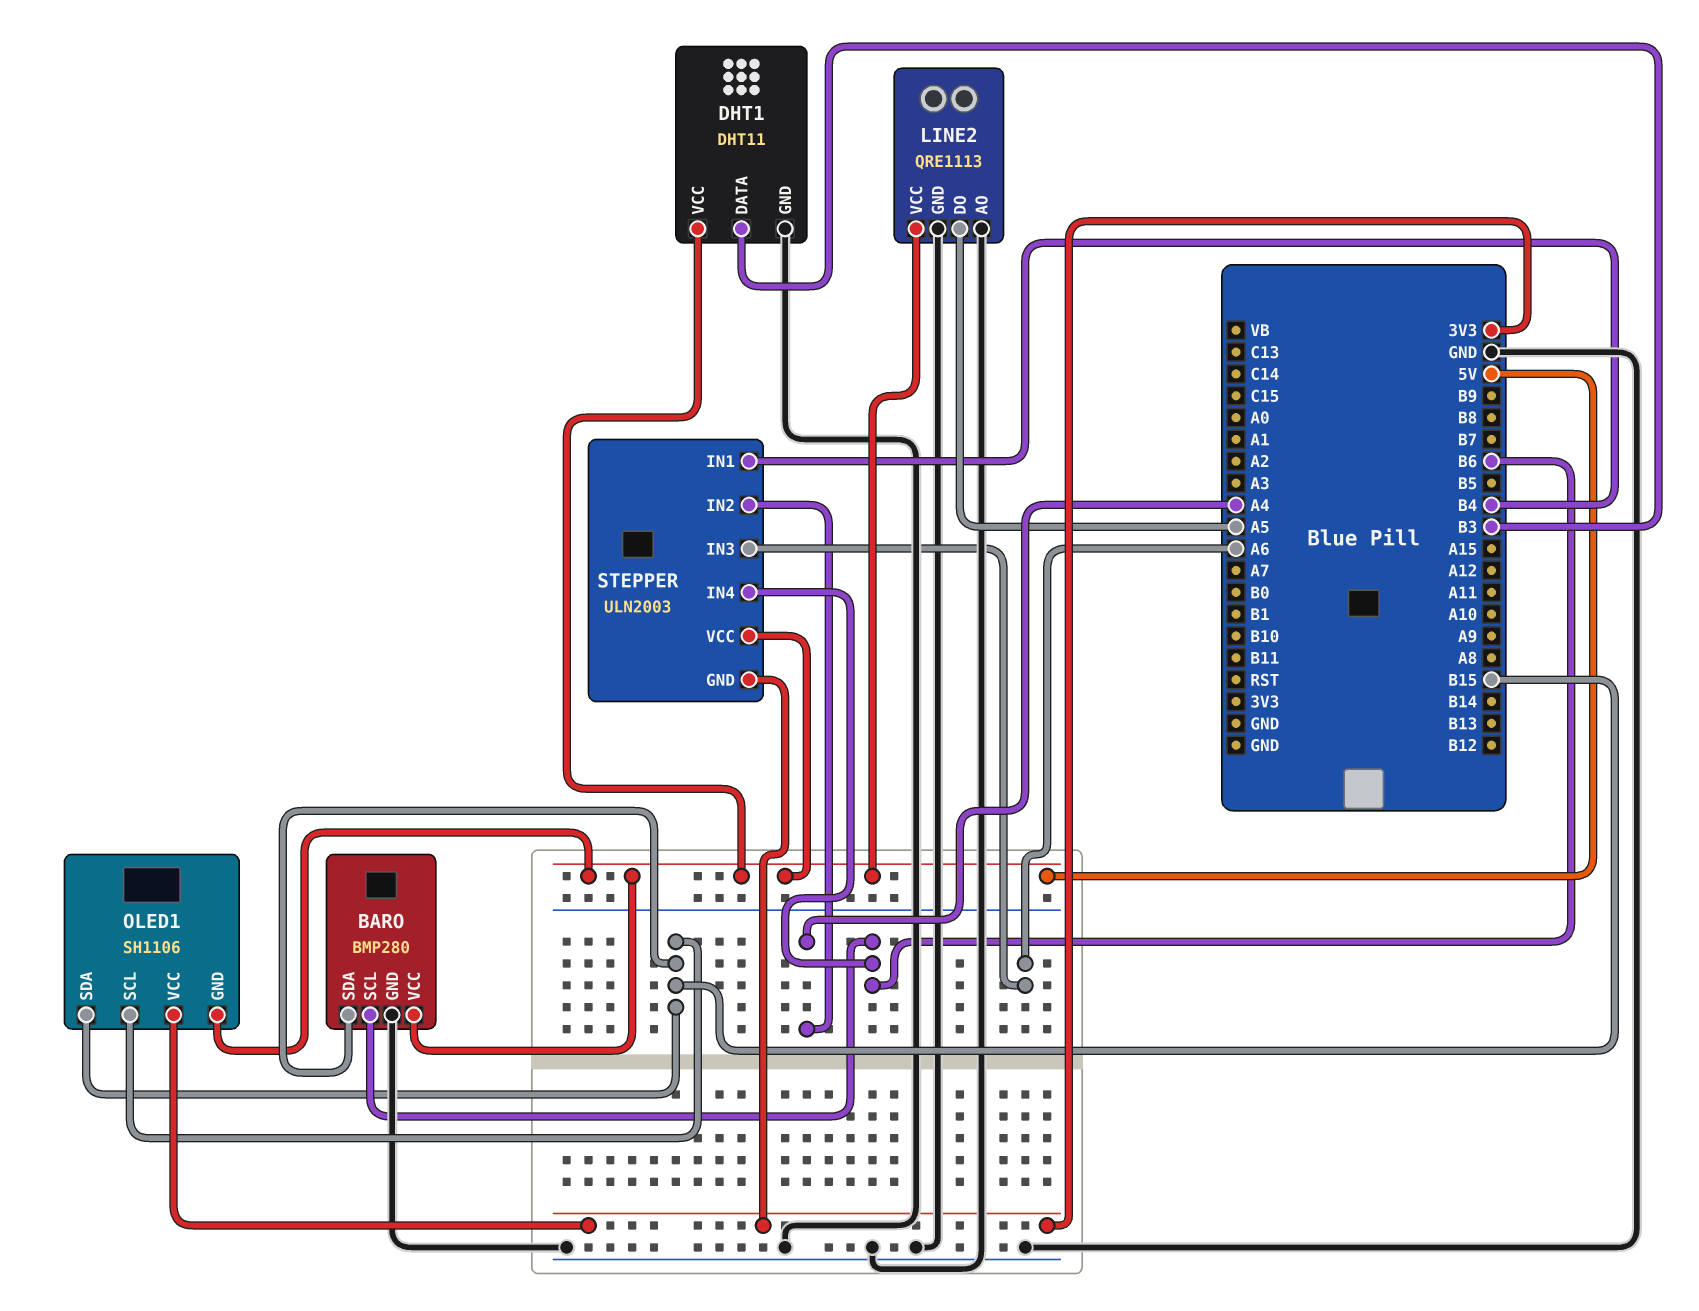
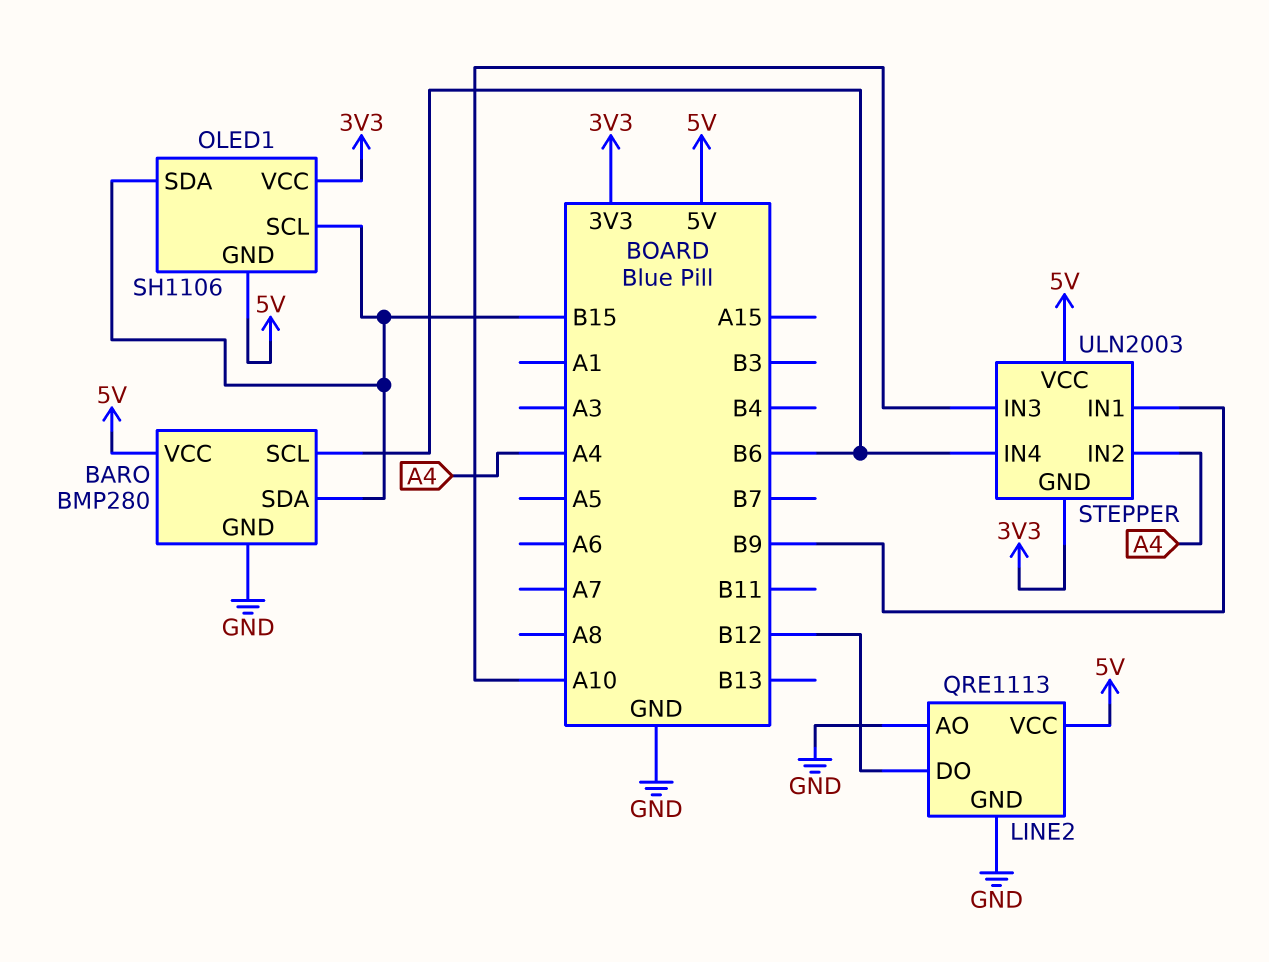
DHT1: DHT11 -> none
DHT1 pin DATA: B3 -> none
DHT1 pin GND: GND -> none
DHT1 pin VCC: 5V -> none
LINE2 pin DO: A5 -> B12
STEPPER pin IN1: B4 -> B9
STEPPER pin IN3: A6 -> A10

